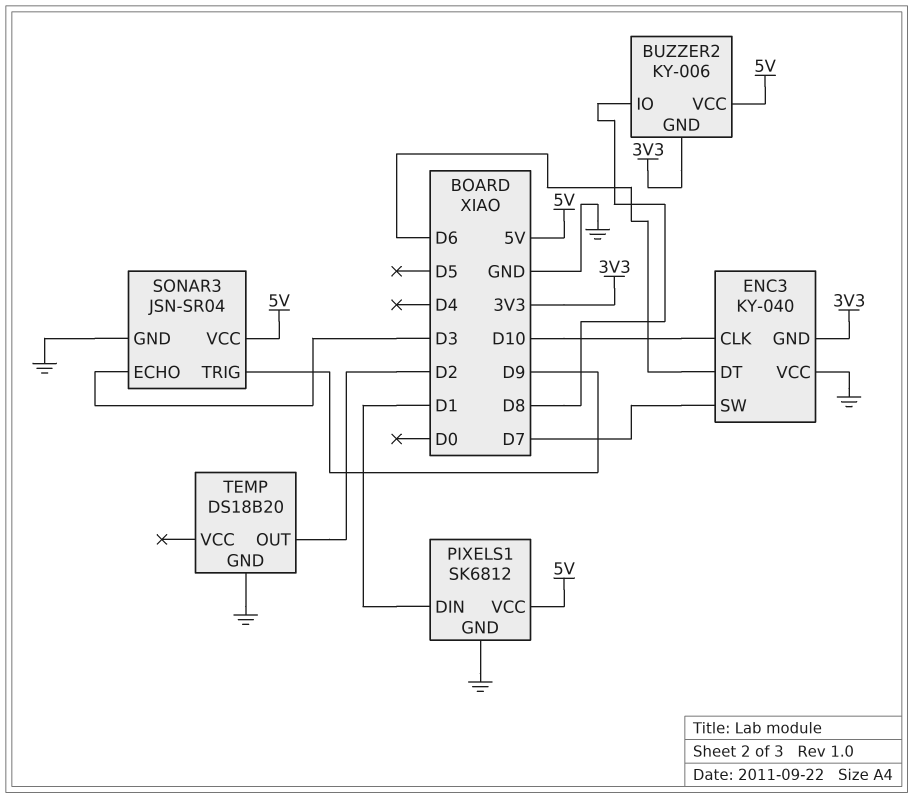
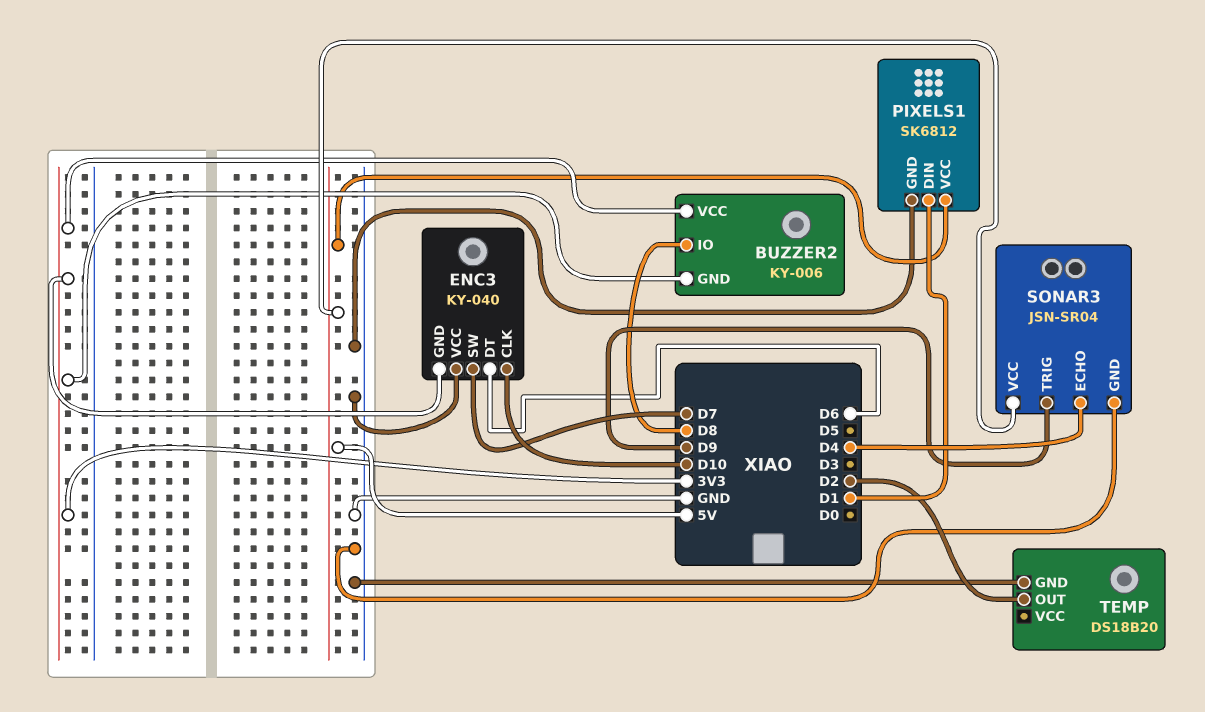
BUZZER2 pin VCC: 5V -> 3V3
SONAR3 pin ECHO: D3 -> D4

